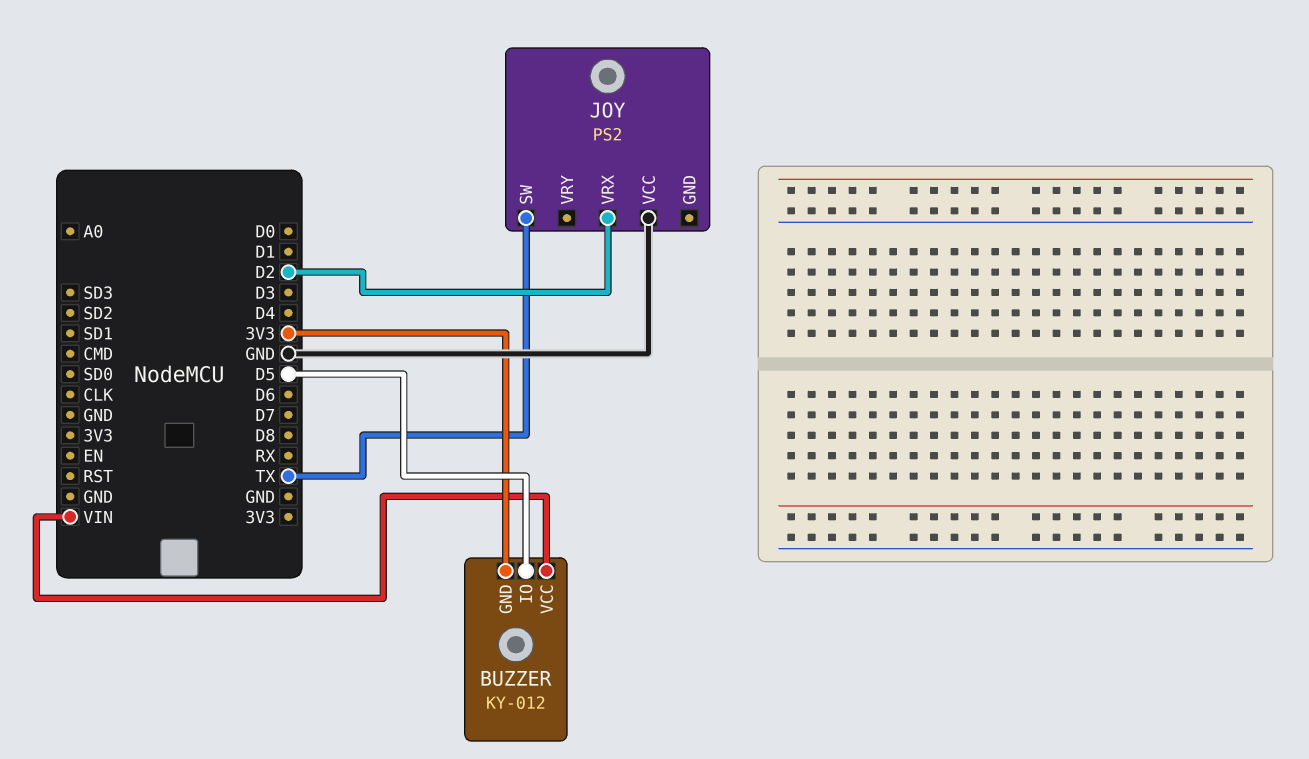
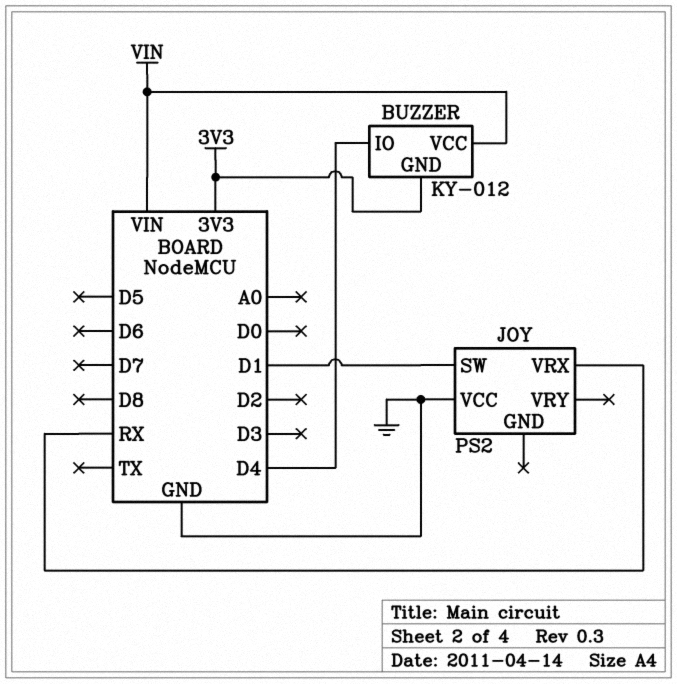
BUZZER pin IO: D5 -> D4
JOY pin SW: TX -> D1
JOY pin VRX: D2 -> RX

